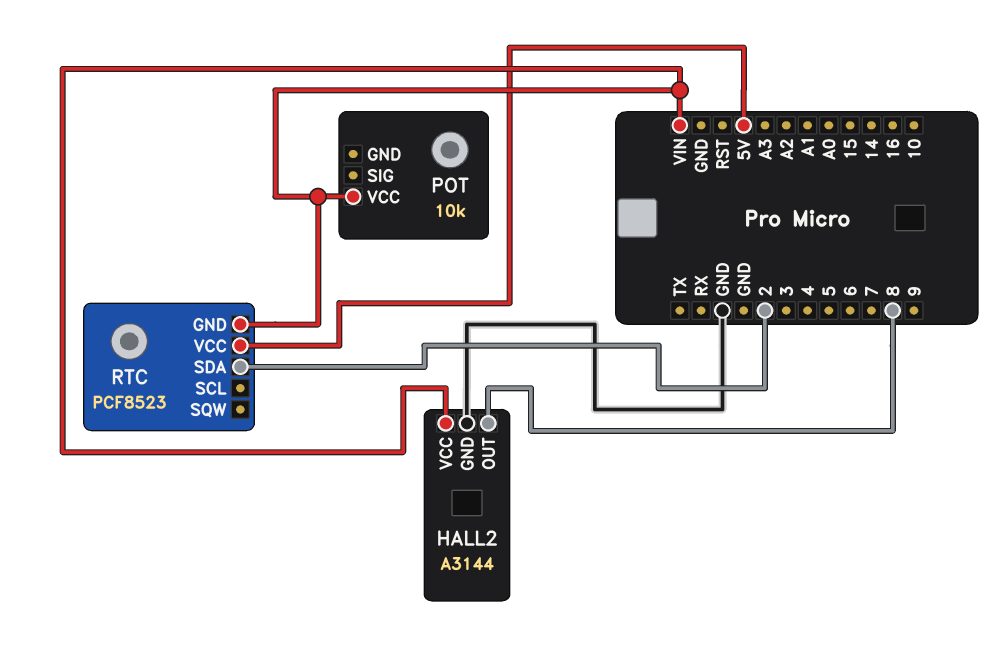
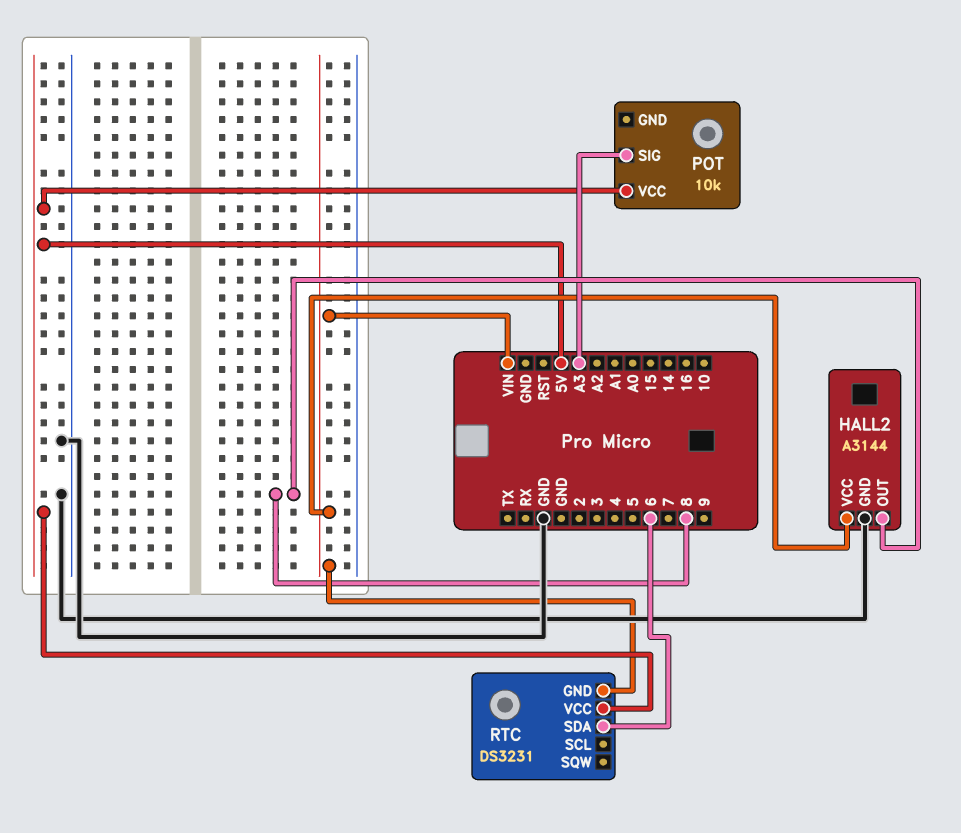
POT pin SIG: none -> A3
POT pin VCC: VIN -> 5V
RTC: PCF8523 -> DS3231
RTC pin SDA: 2 -> 6

